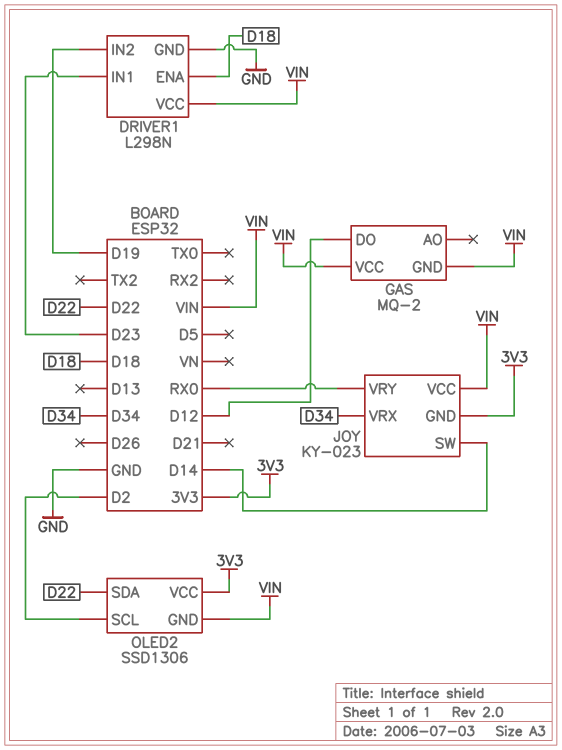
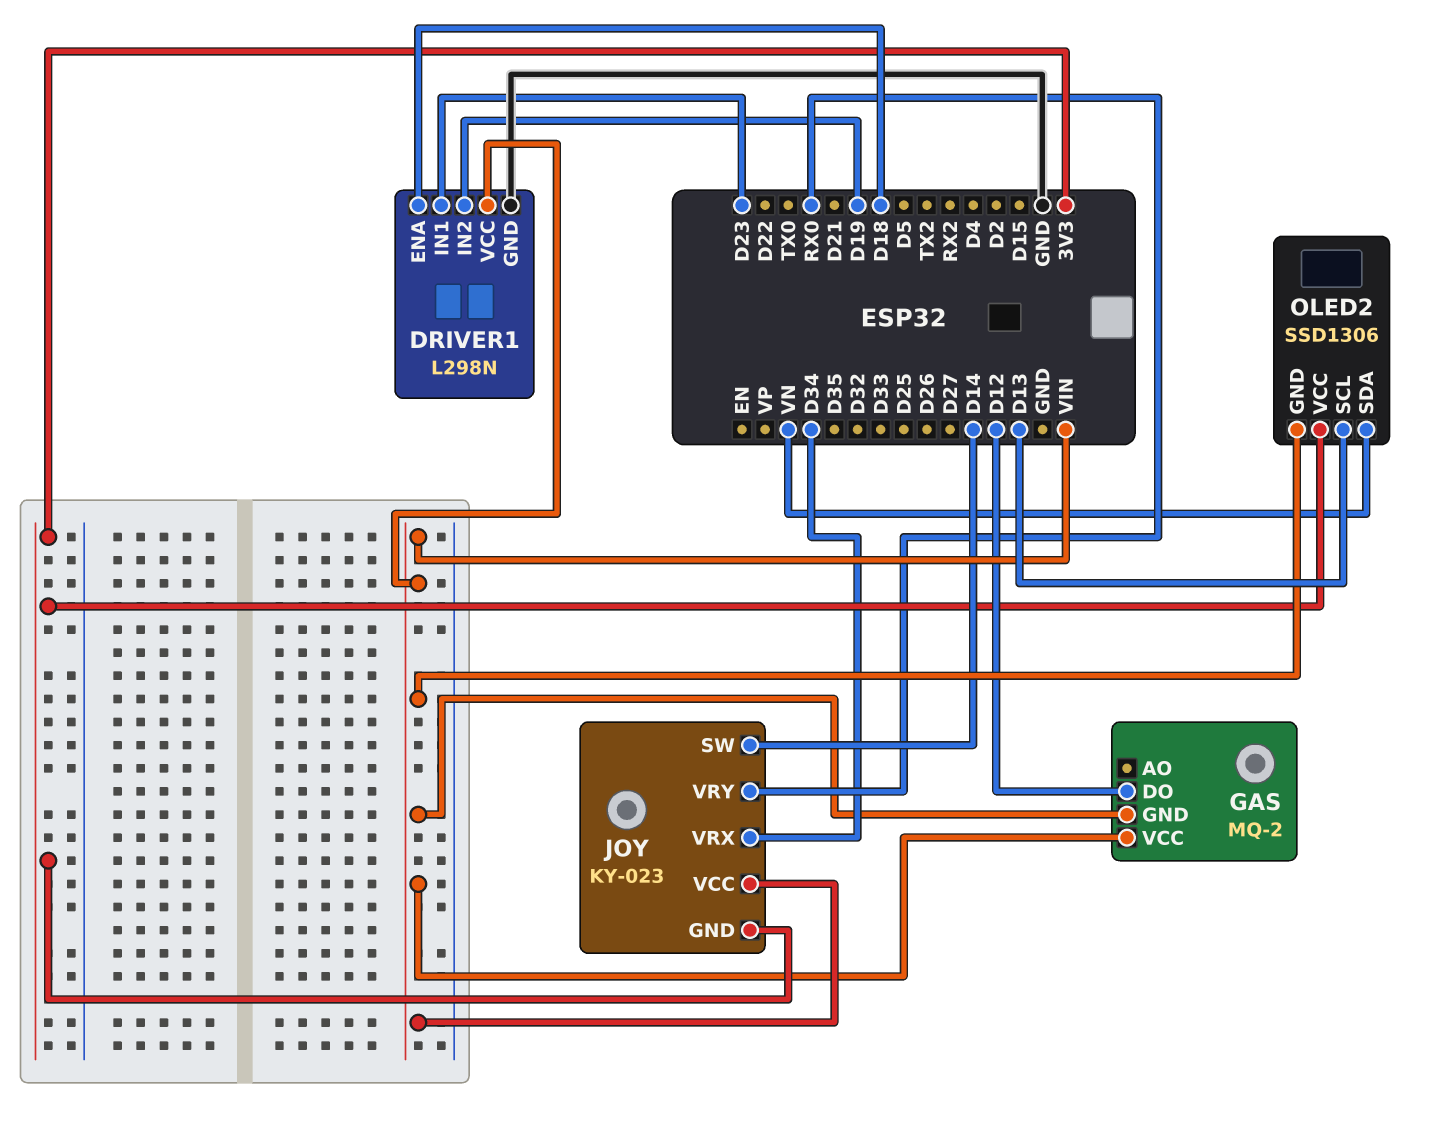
OLED2 pin SCL: D2 -> D13
OLED2 pin SDA: D22 -> VN

